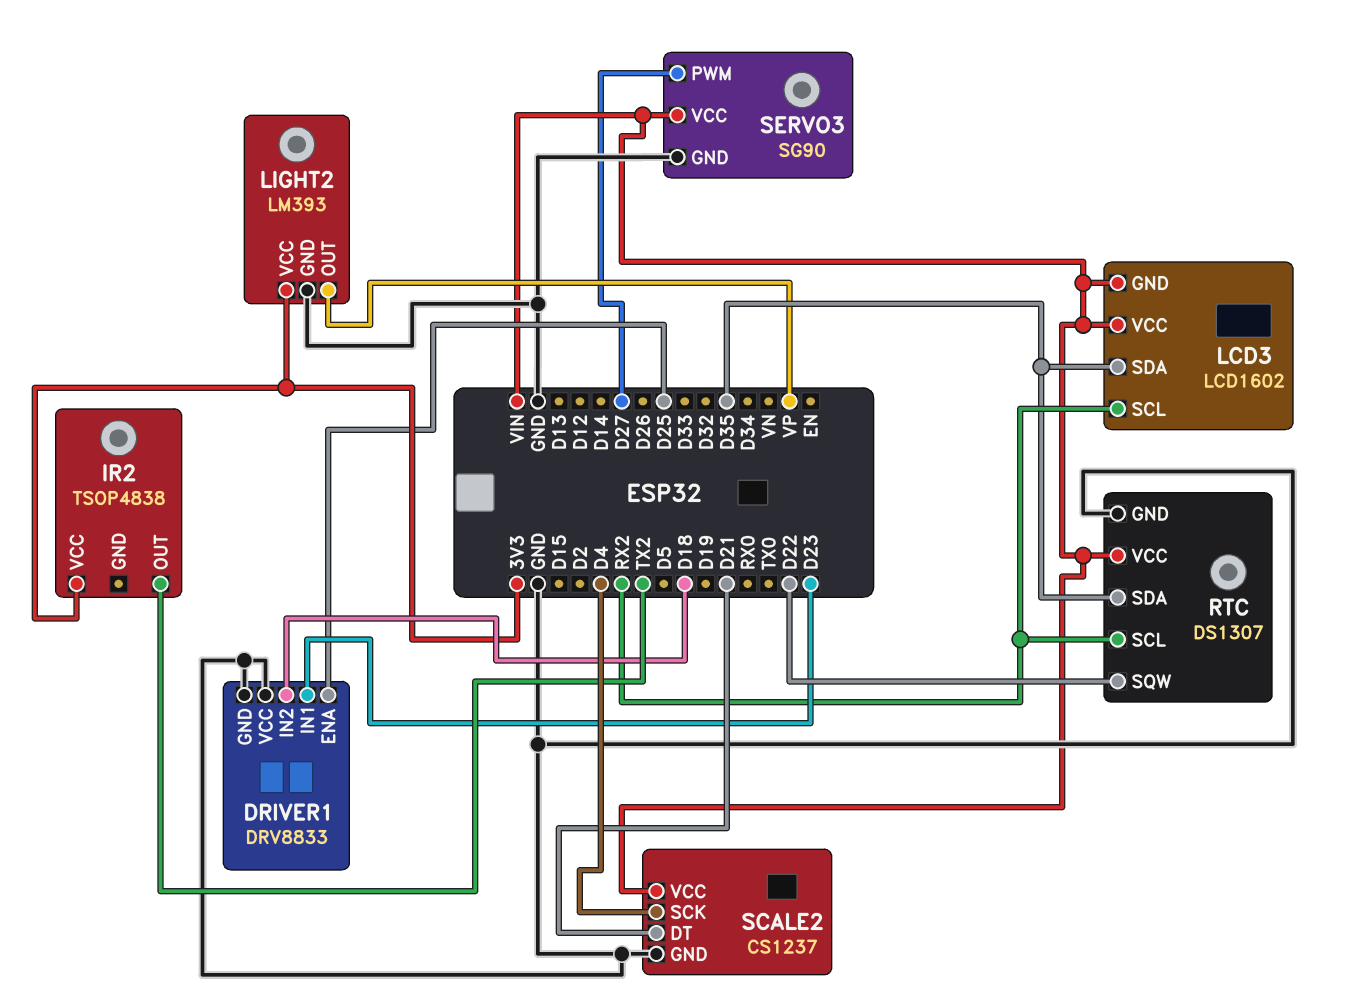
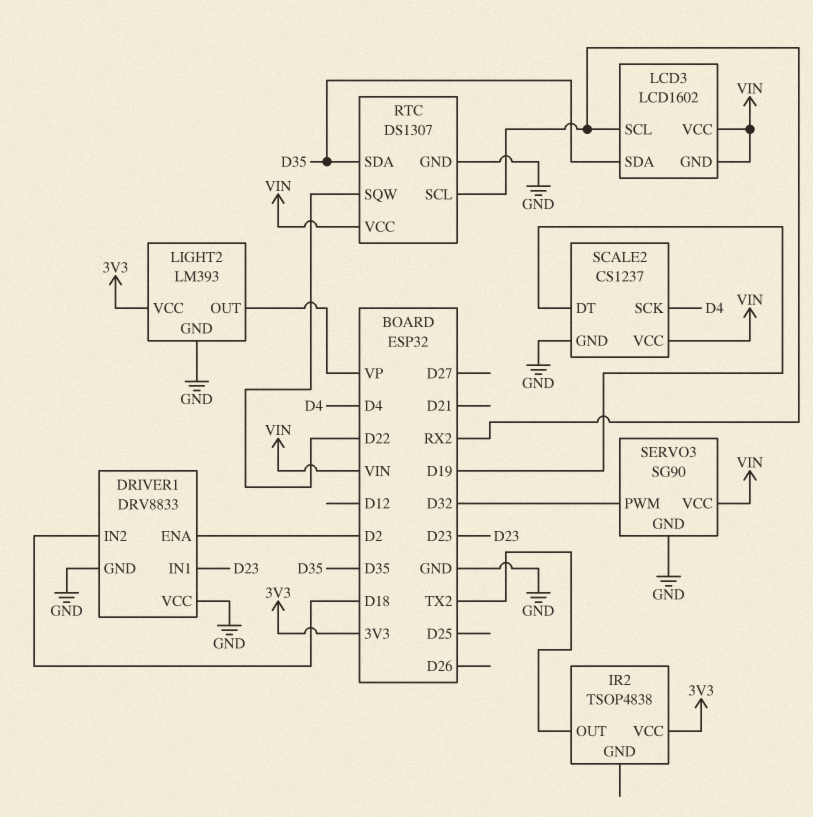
DRIVER1 pin ENA: D25 -> D2
SCALE2 pin DT: D21 -> D19
SERVO3 pin PWM: D27 -> D32

